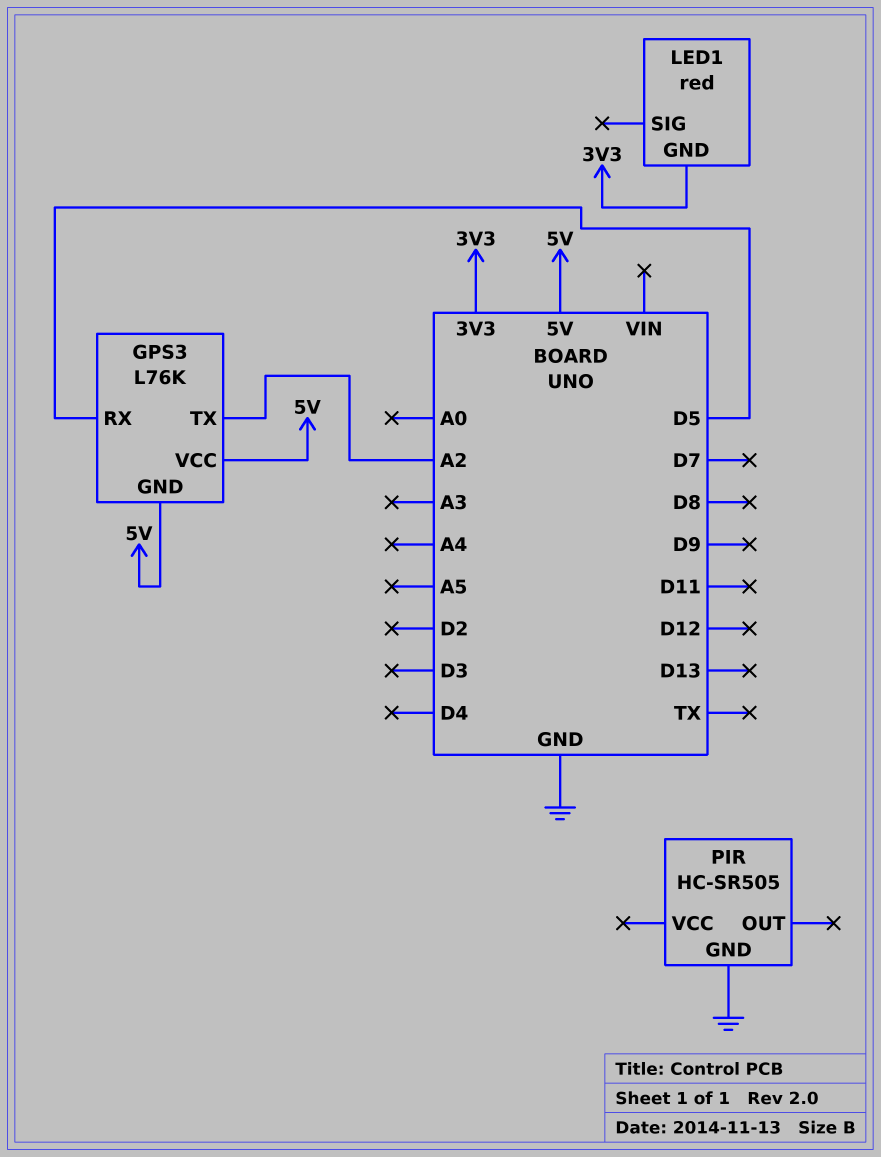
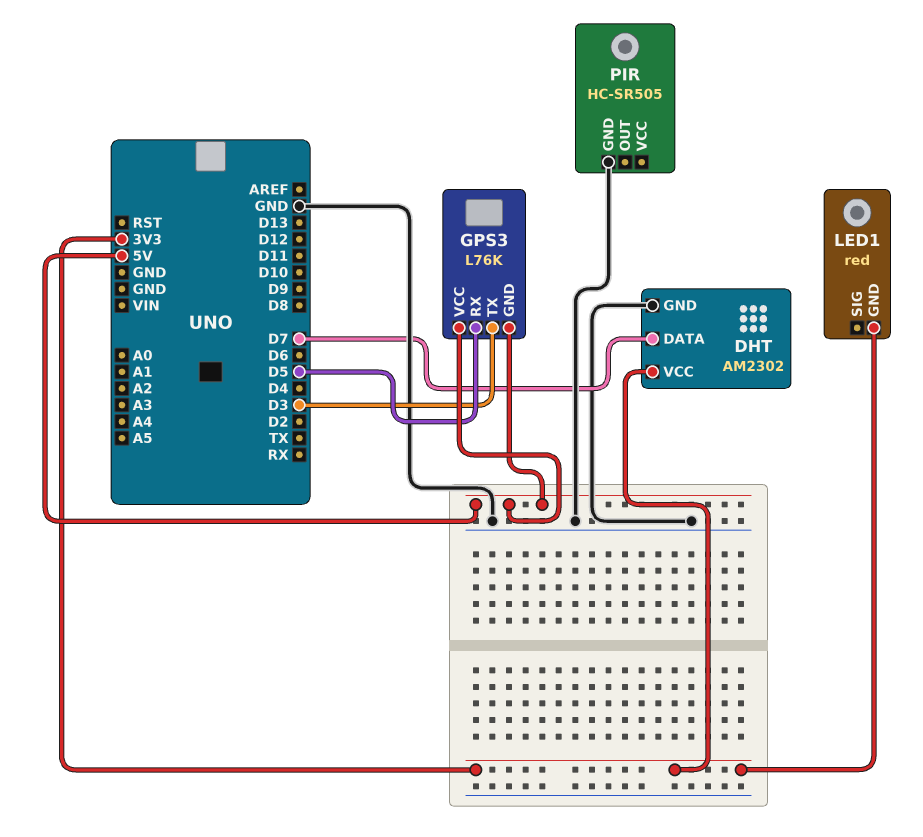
DHT: none -> AM2302
DHT pin DATA: none -> D7
DHT pin GND: none -> GND
DHT pin VCC: none -> 3V3
GPS3 pin TX: A2 -> D3

